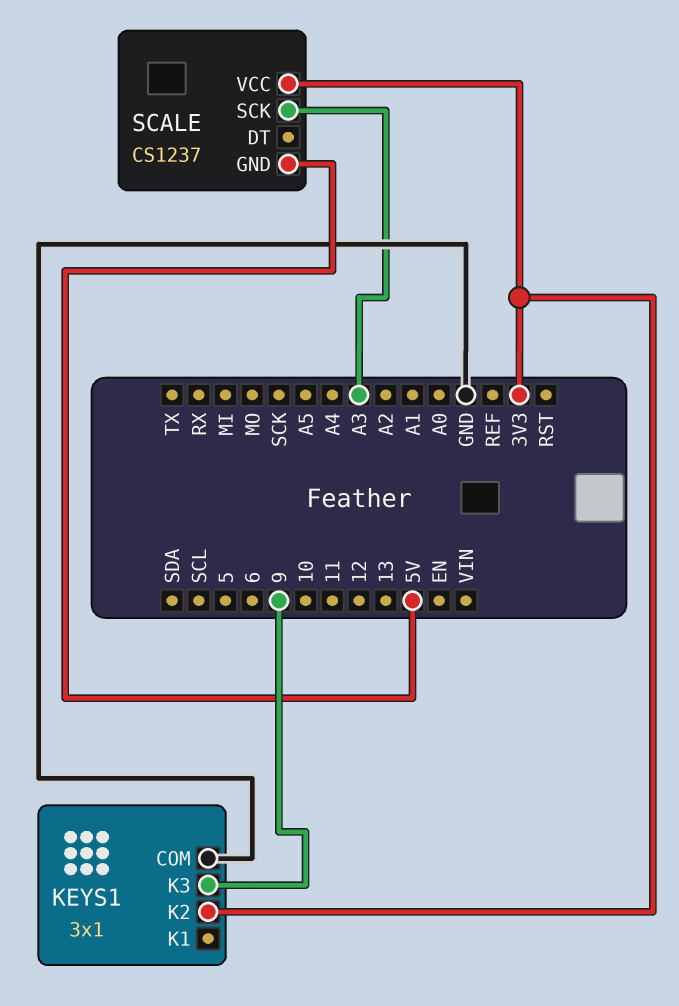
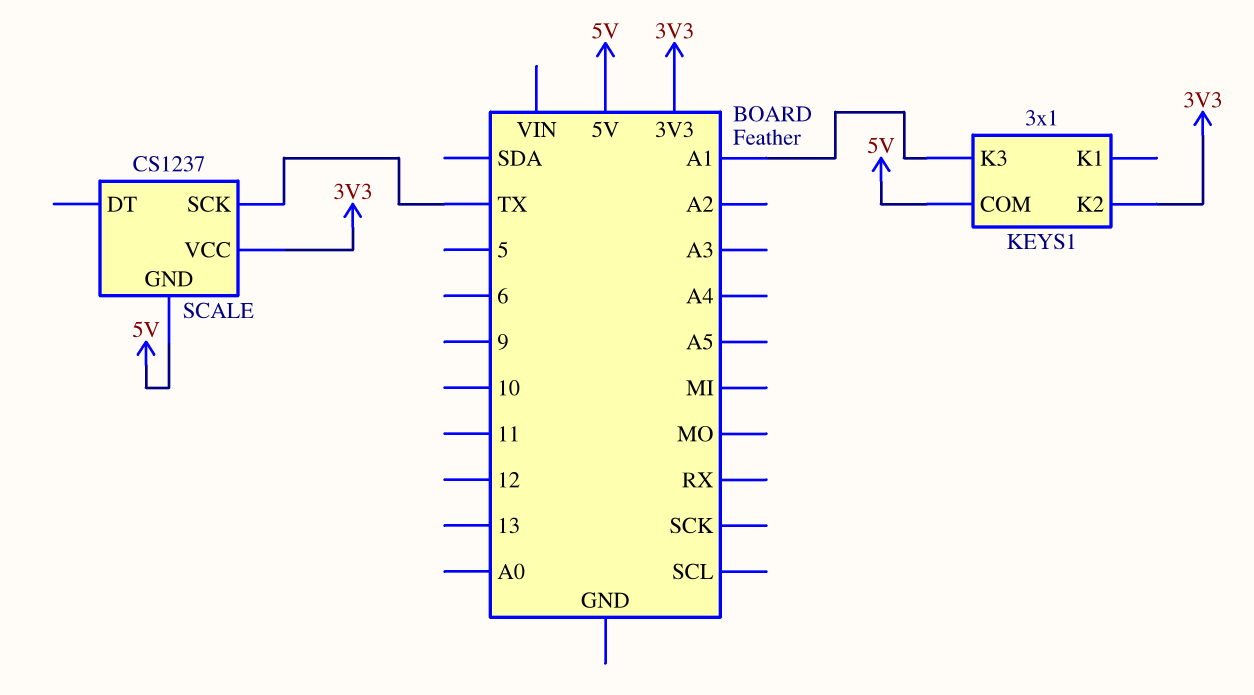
KEYS1 pin COM: GND -> 5V
KEYS1 pin K3: 9 -> A1
SCALE pin SCK: A3 -> TX

